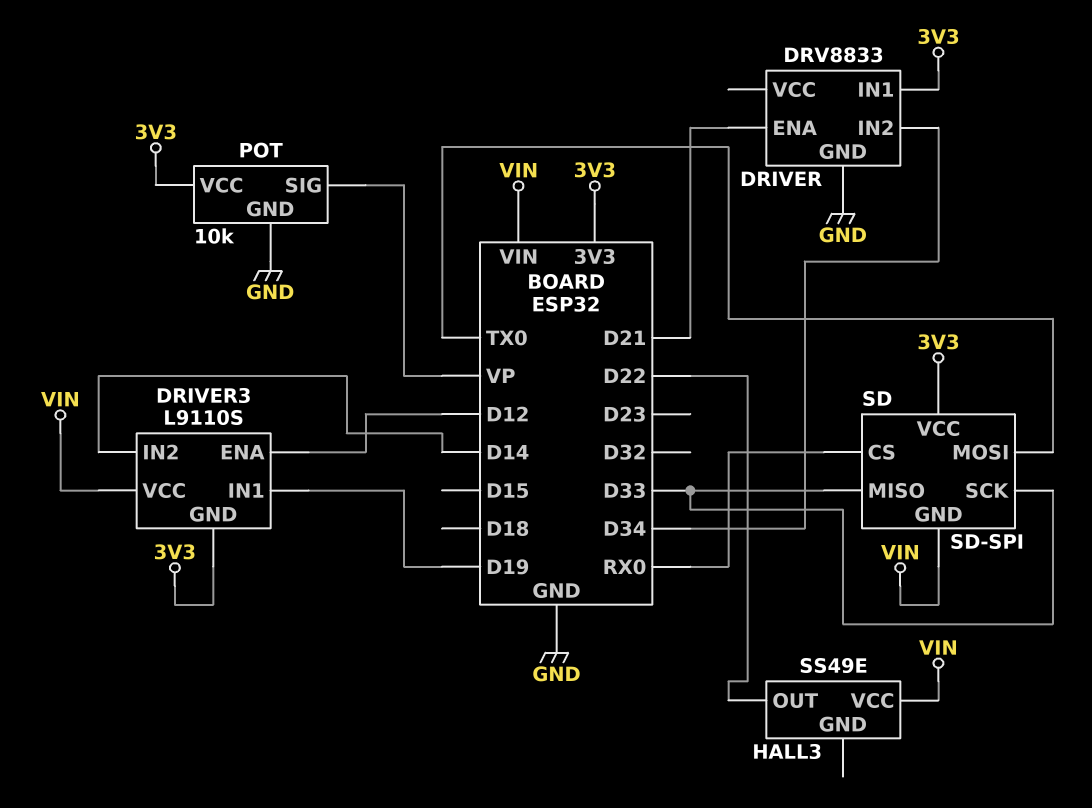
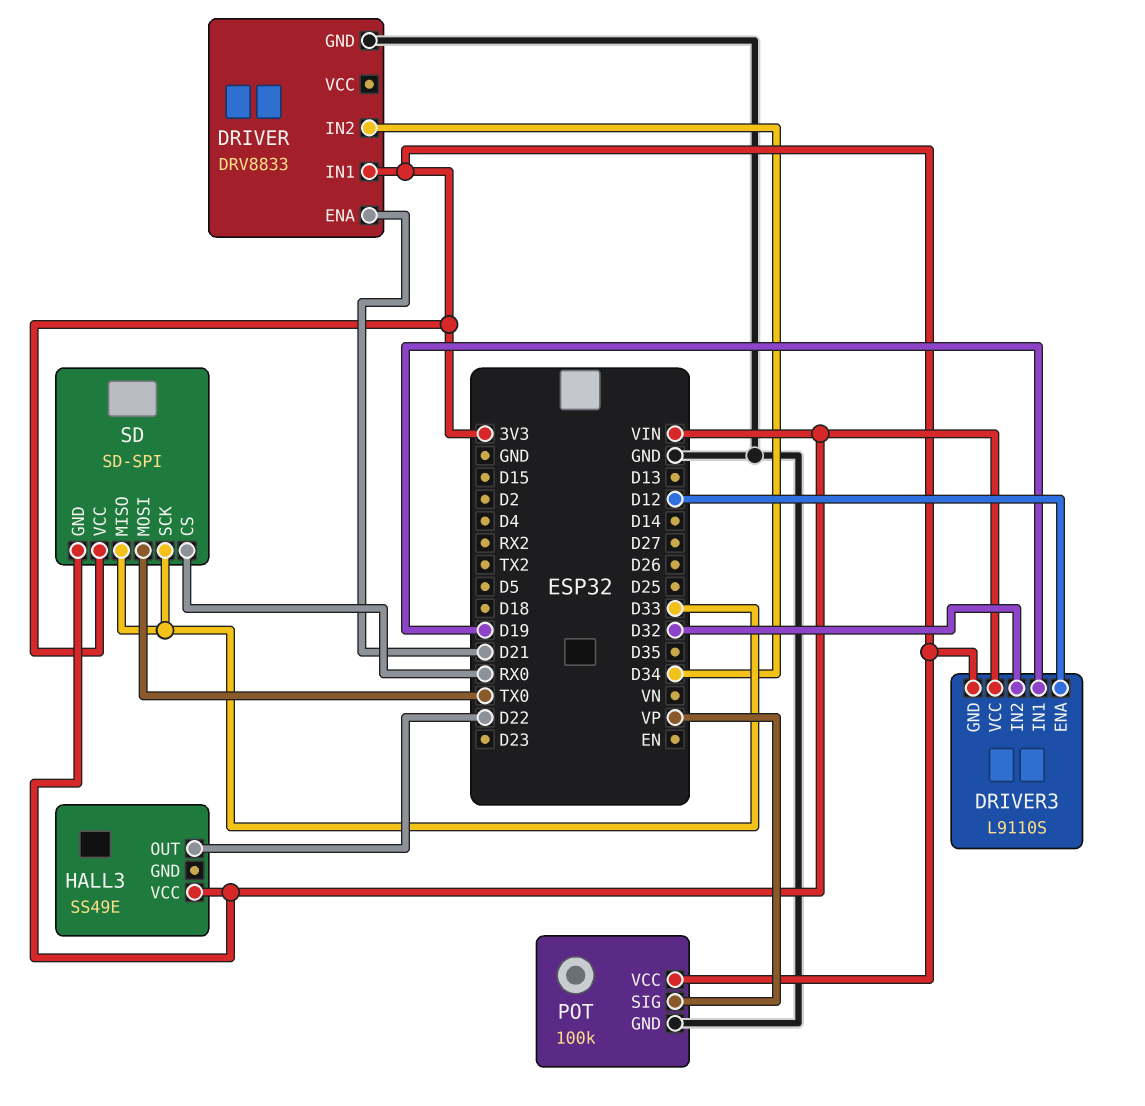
DRIVER3 pin IN2: D14 -> D32
POT: 10k -> 100k

